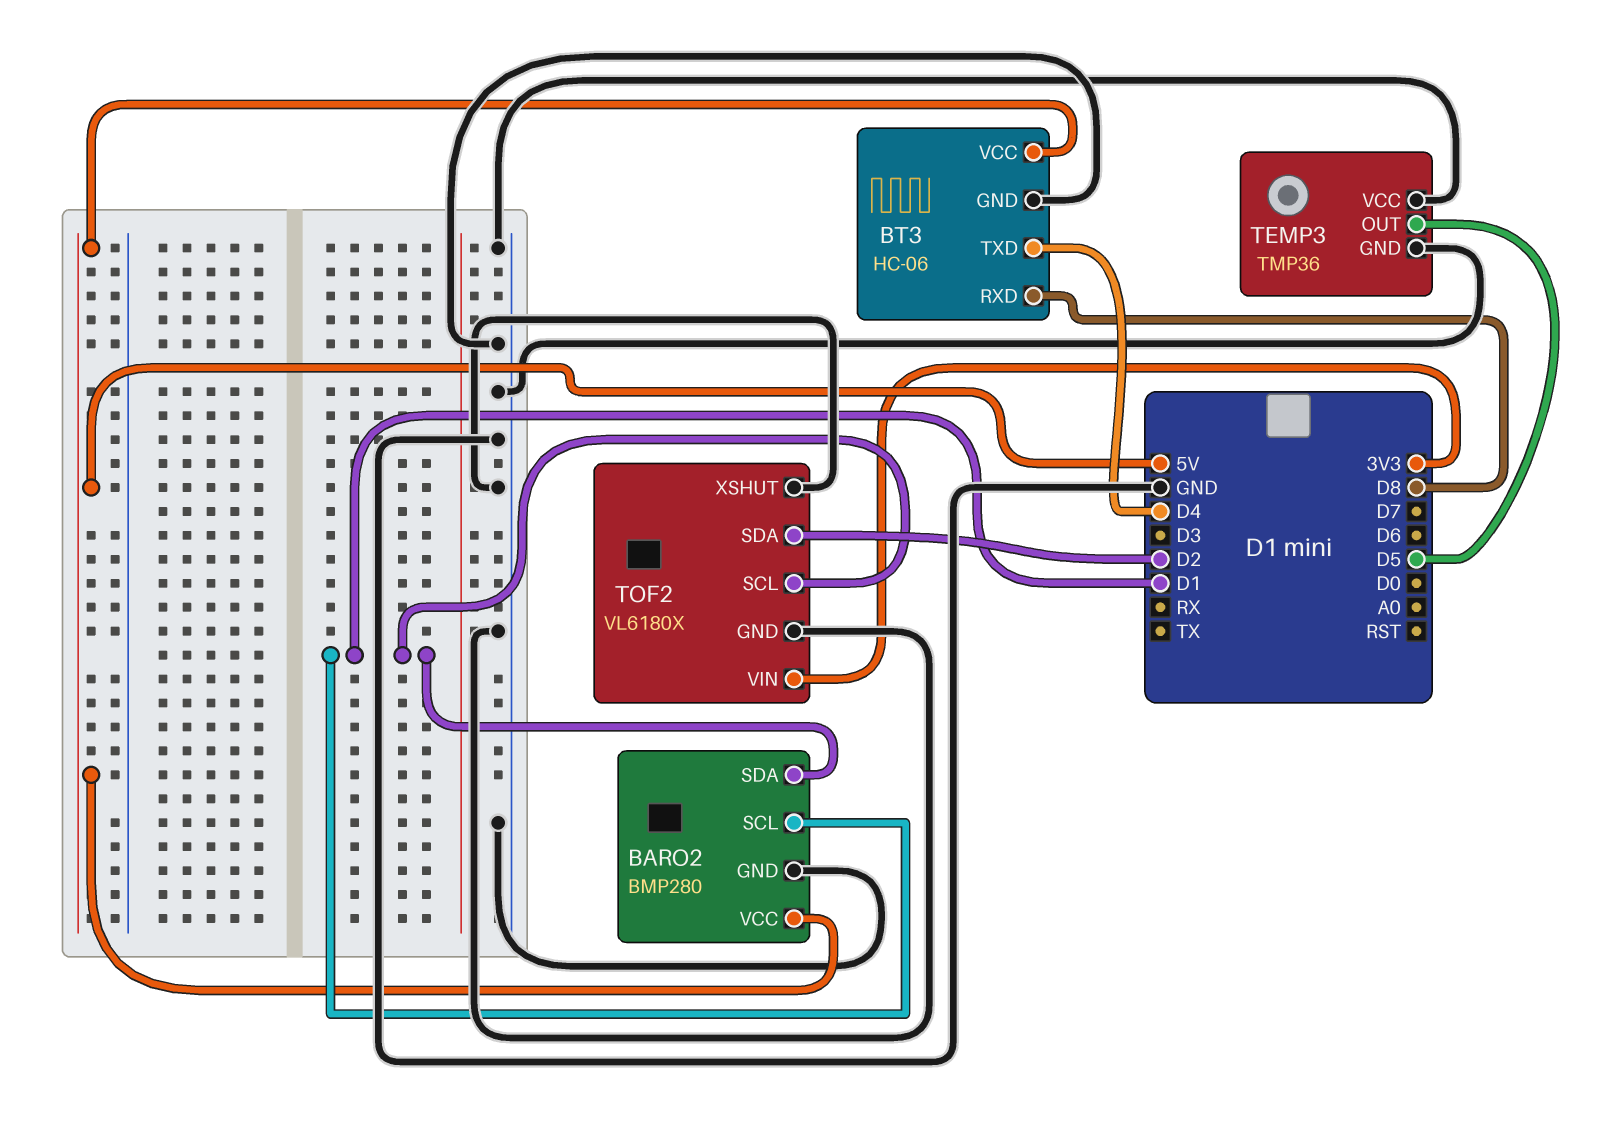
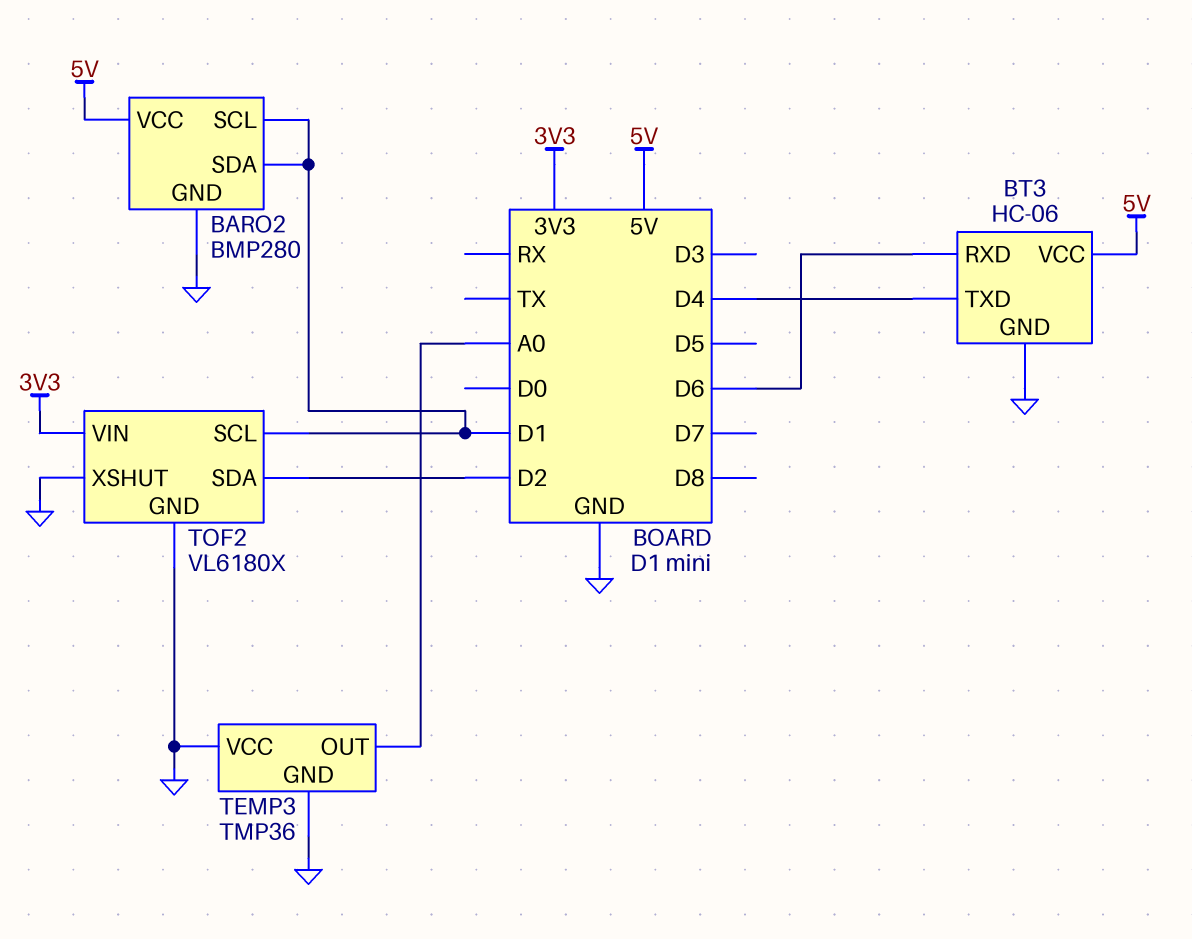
BT3 pin RXD: D8 -> D6
TEMP3 pin OUT: D5 -> A0

